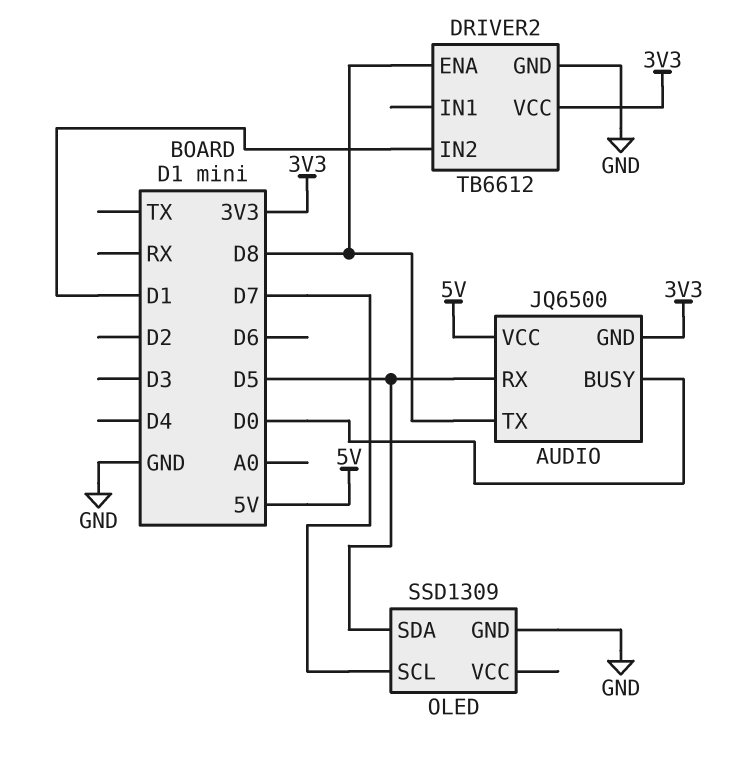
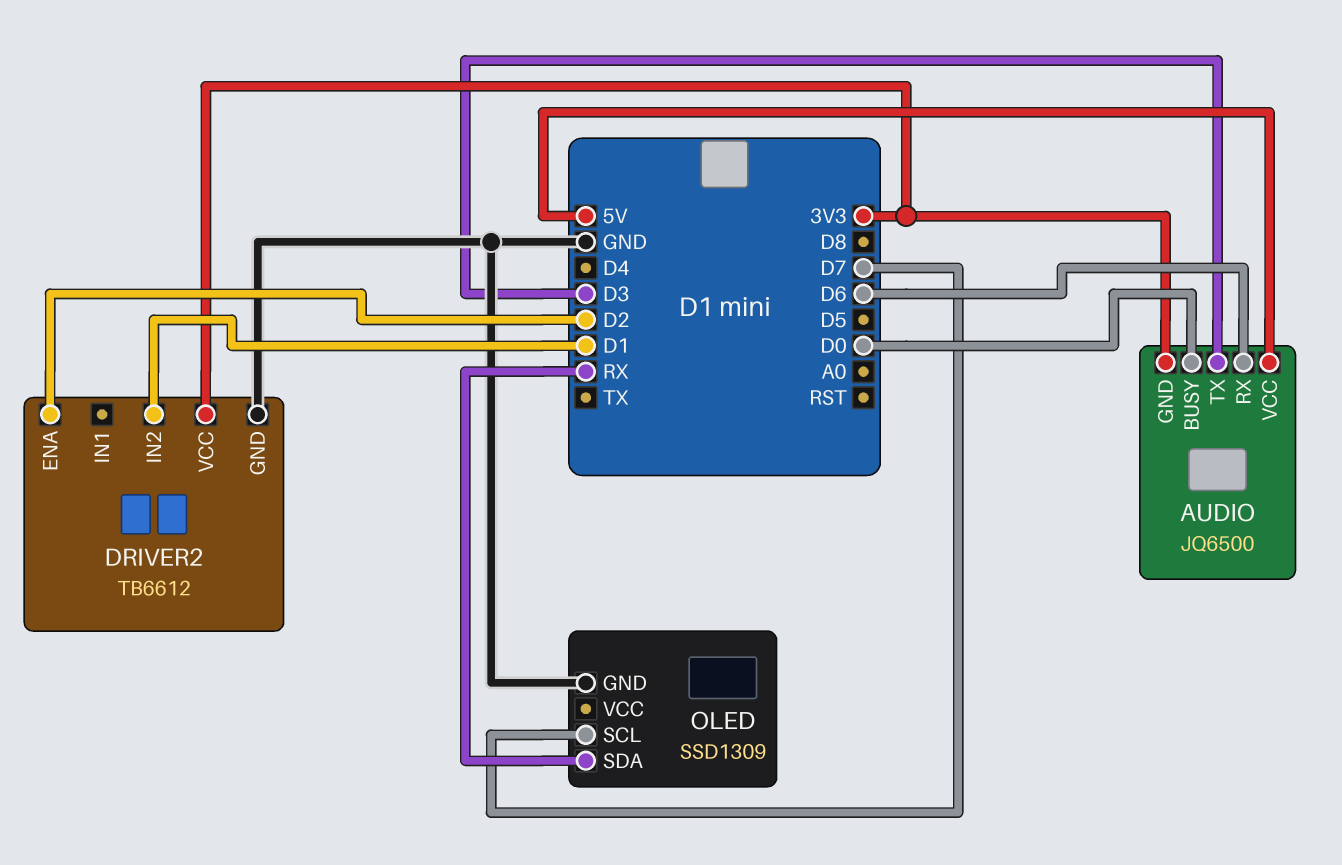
AUDIO pin RX: D5 -> D6
AUDIO pin TX: D8 -> D3
DRIVER2 pin ENA: D8 -> D2
OLED pin SDA: D5 -> RX

